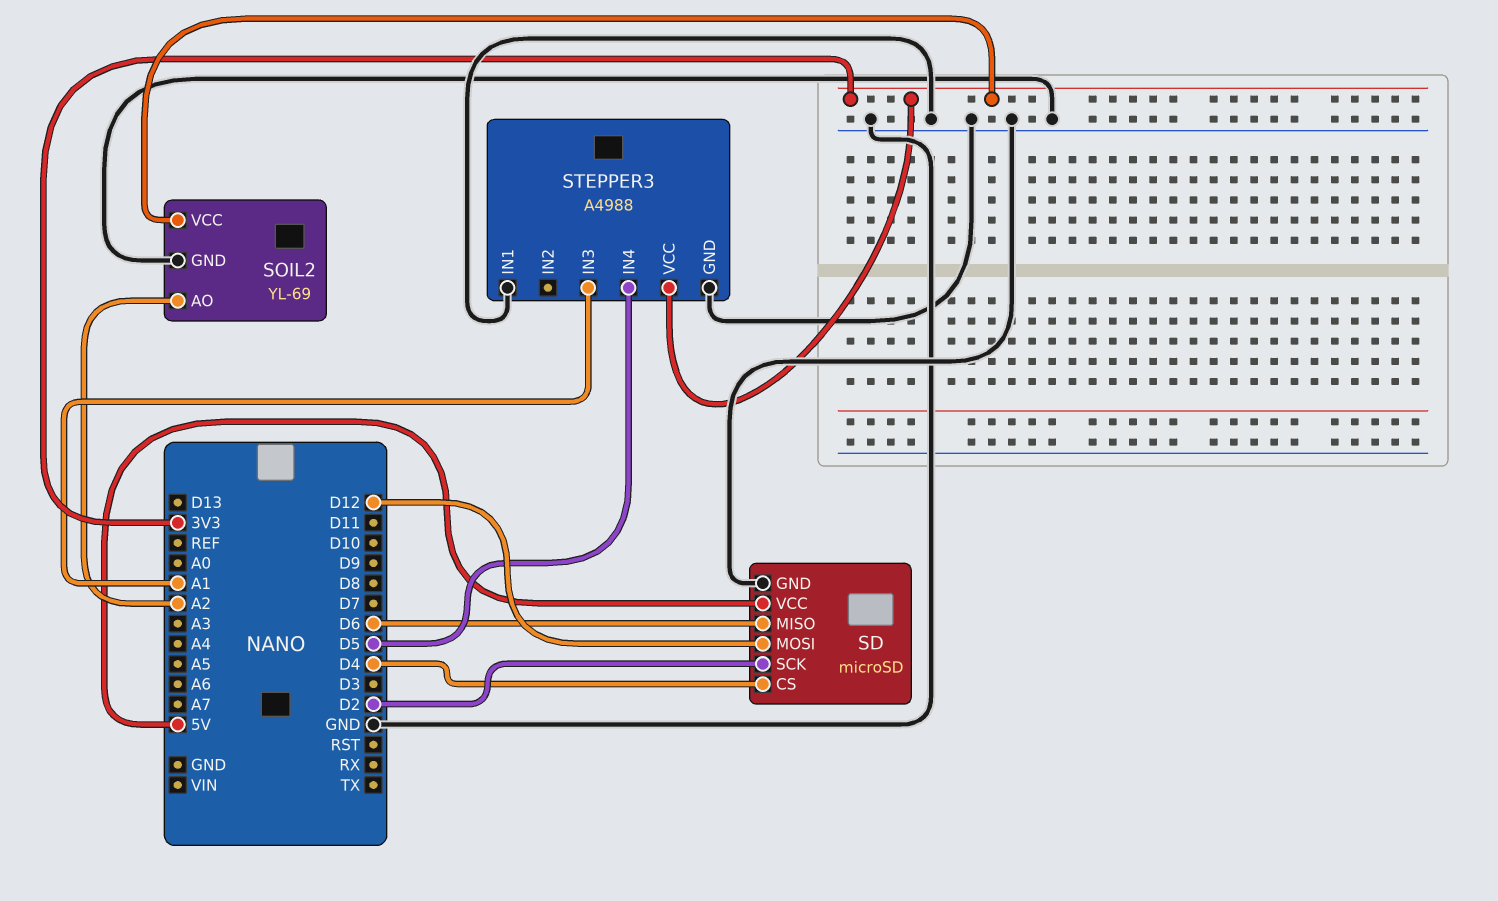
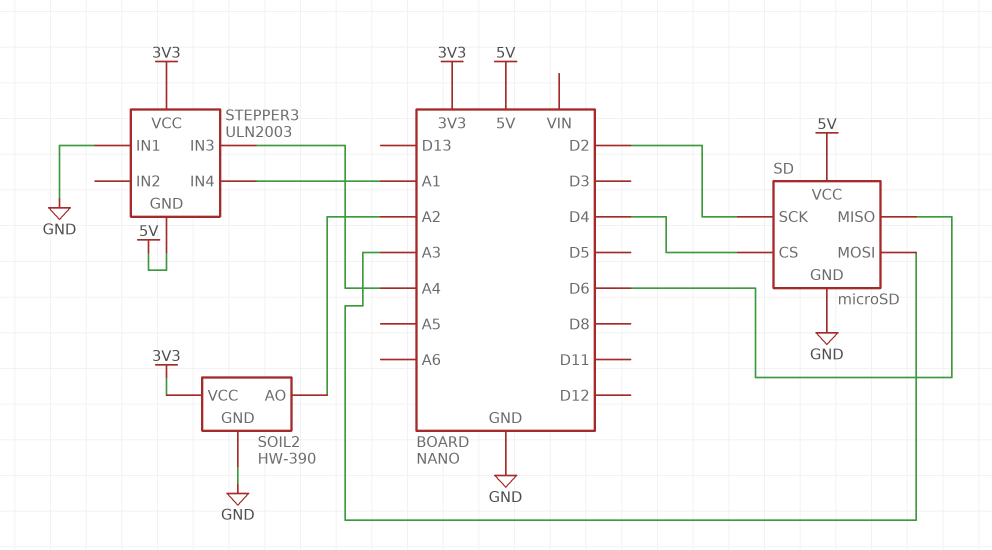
SD pin MOSI: D12 -> A3
SOIL2: YL-69 -> HW-390
STEPPER3: A4988 -> ULN2003
STEPPER3 pin GND: GND -> 5V
STEPPER3 pin IN3: A1 -> A4
STEPPER3 pin IN4: D5 -> A1

